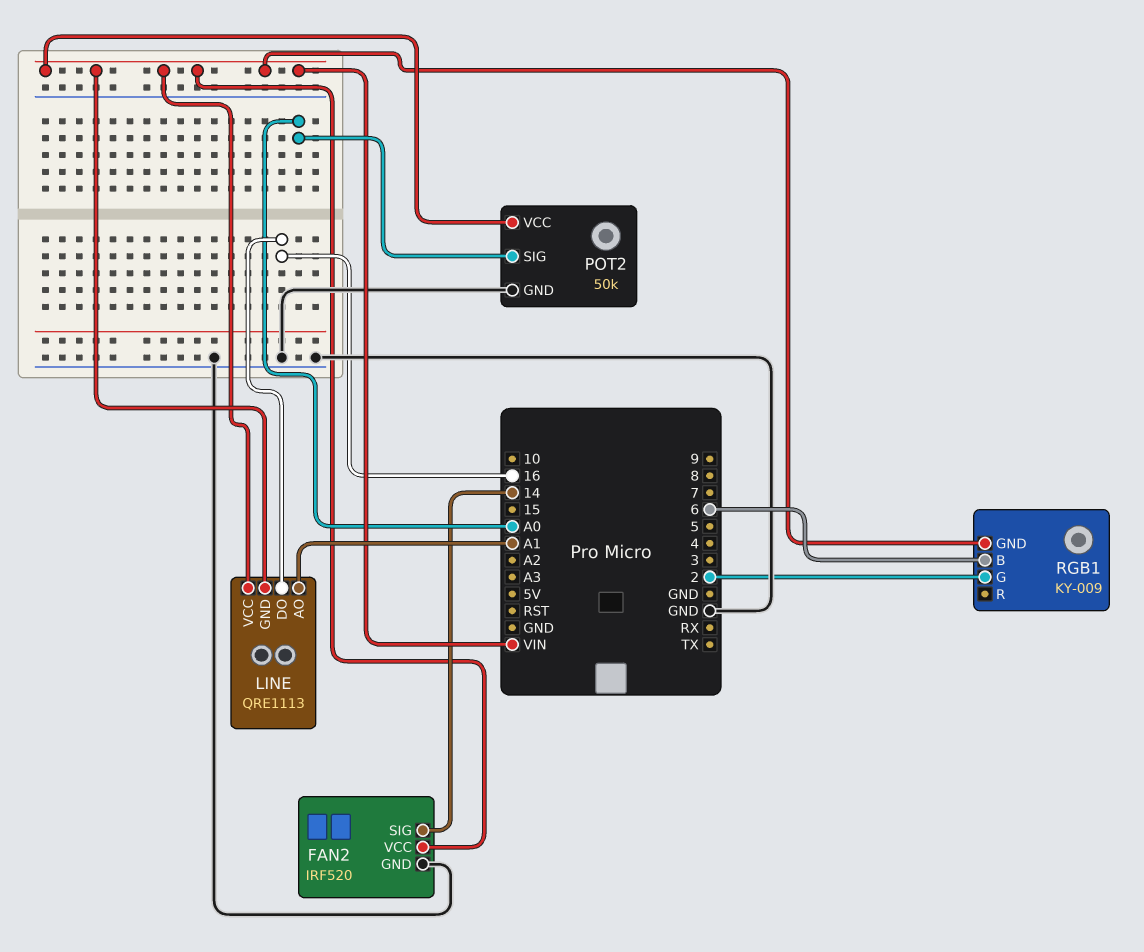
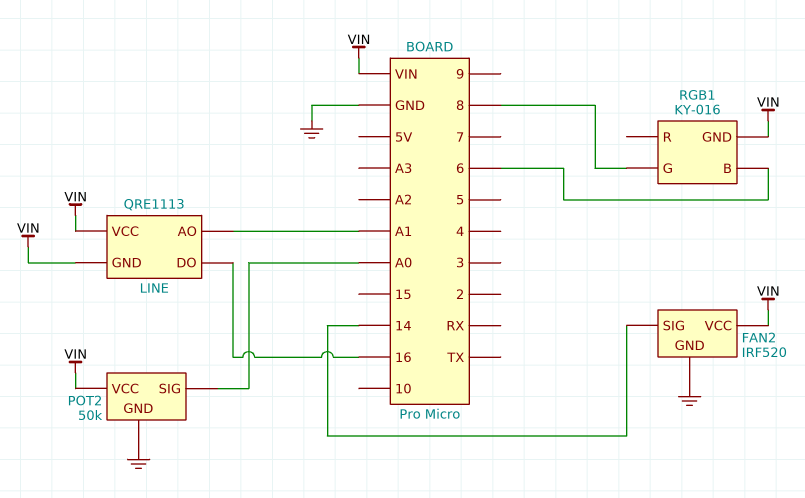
RGB1: KY-009 -> KY-016
RGB1 pin G: 2 -> 8

